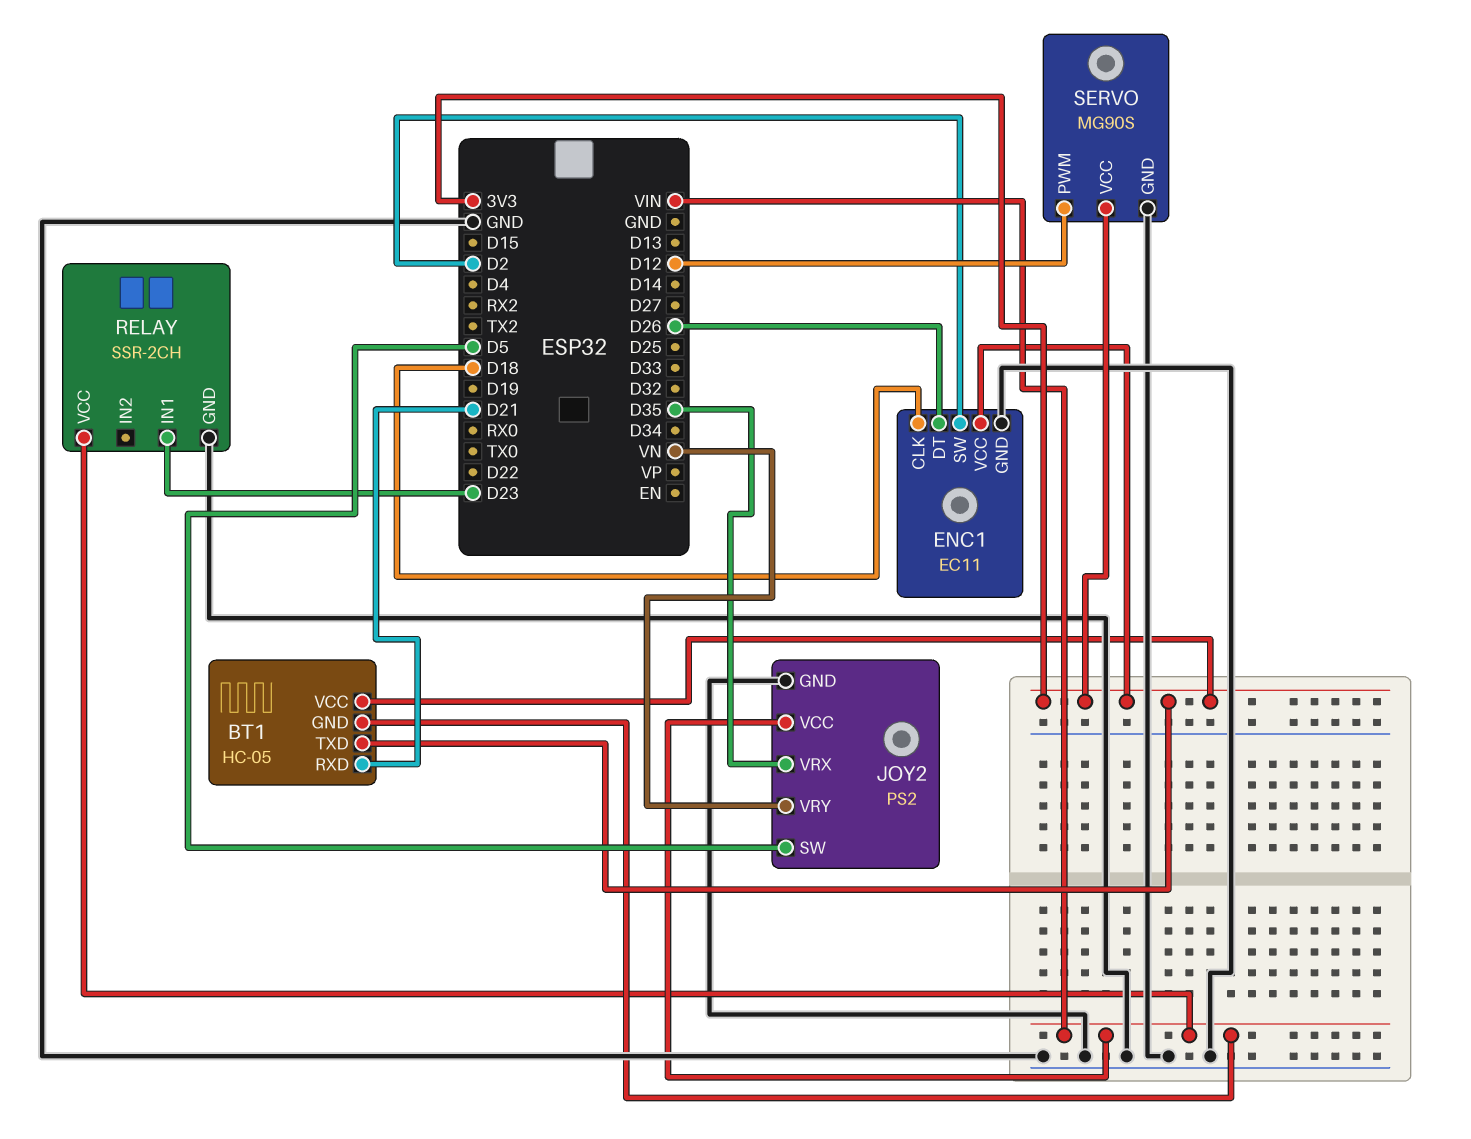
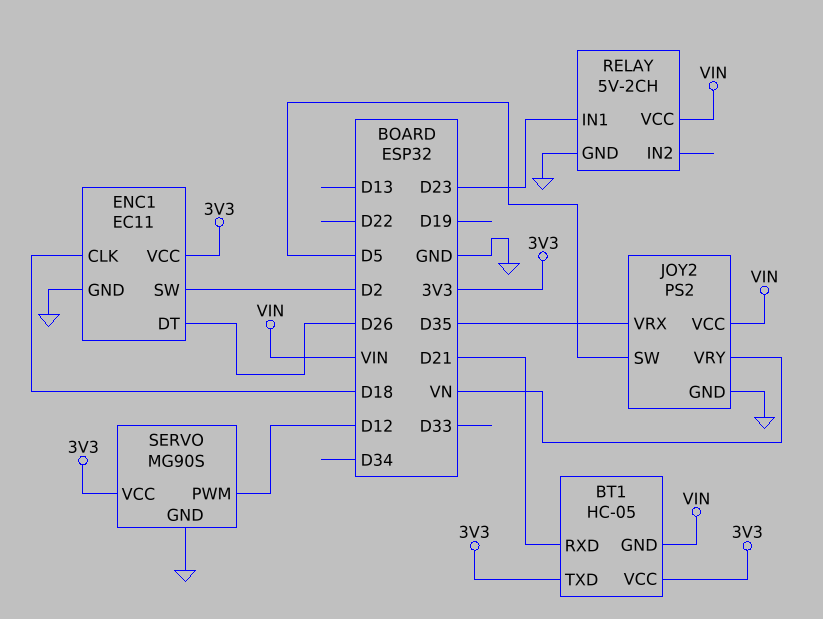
RELAY: SSR-2CH -> 5V-2CH

